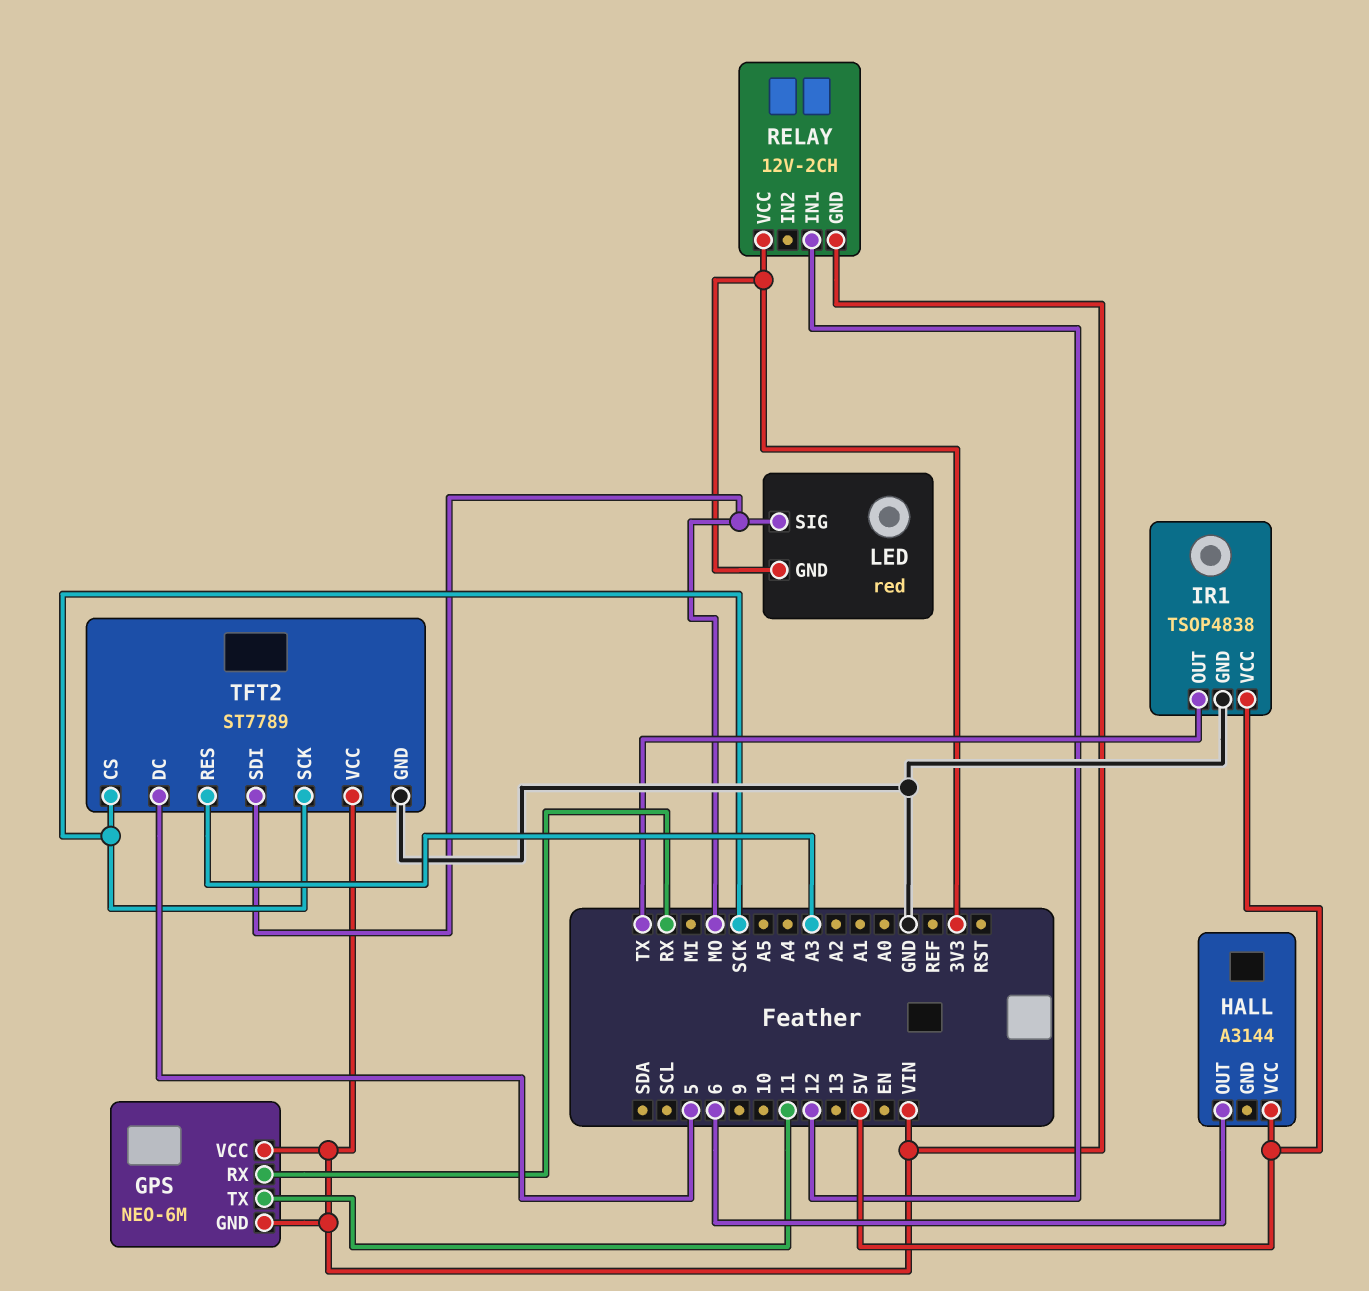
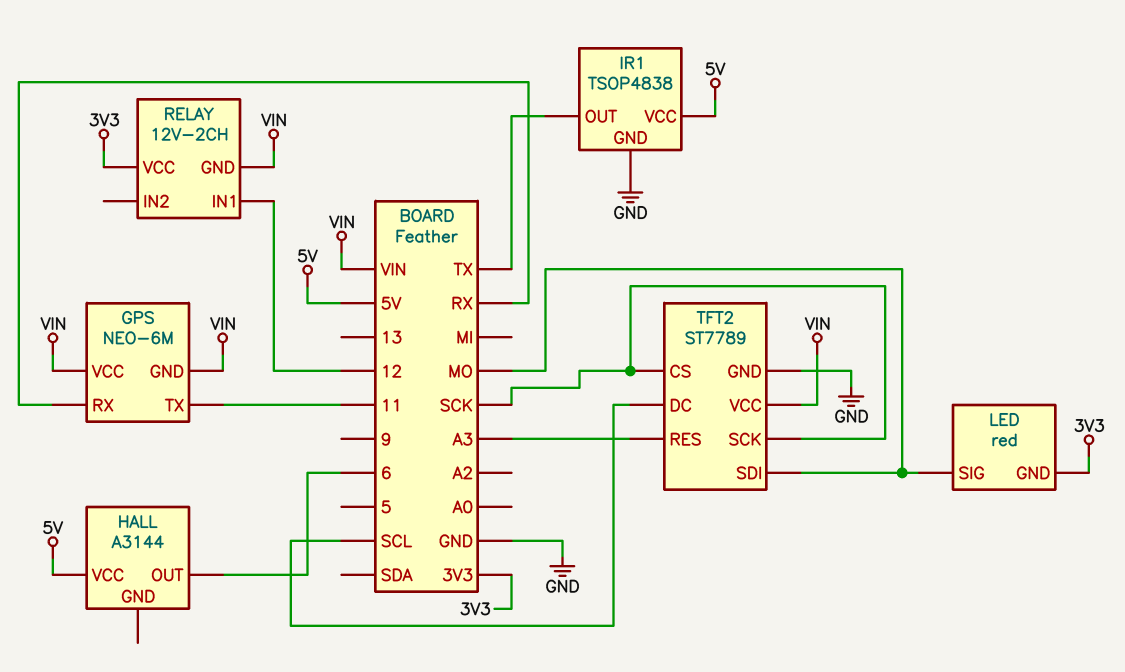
TFT2 pin DC: 5 -> SCL

